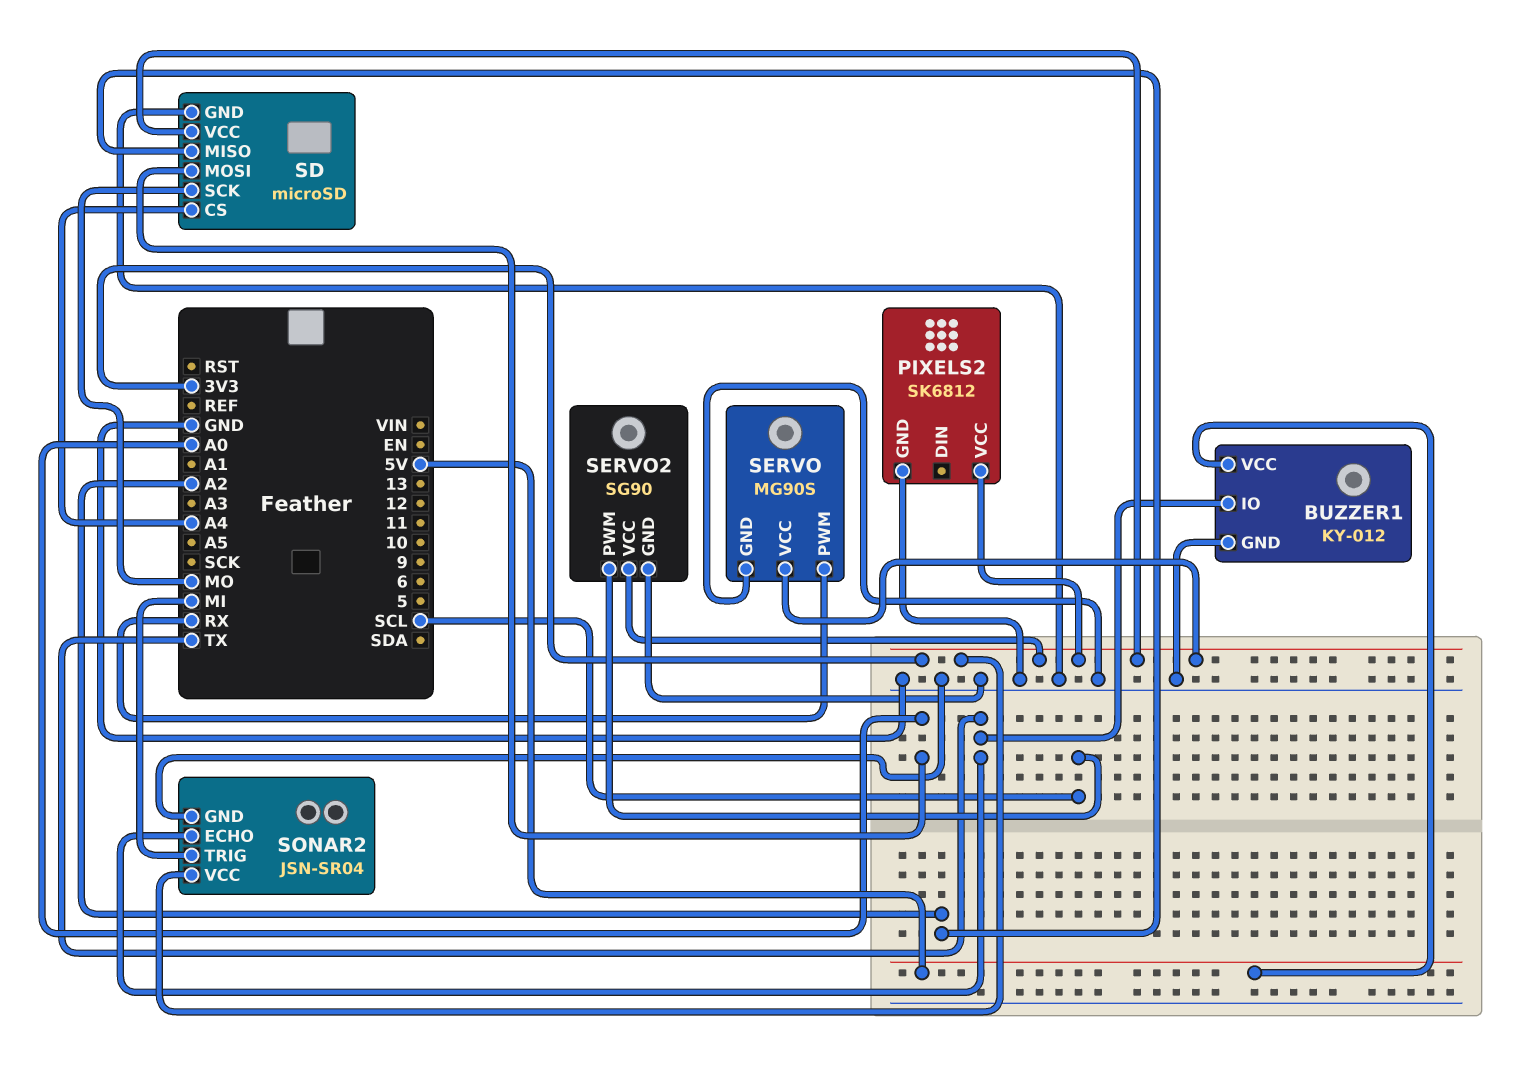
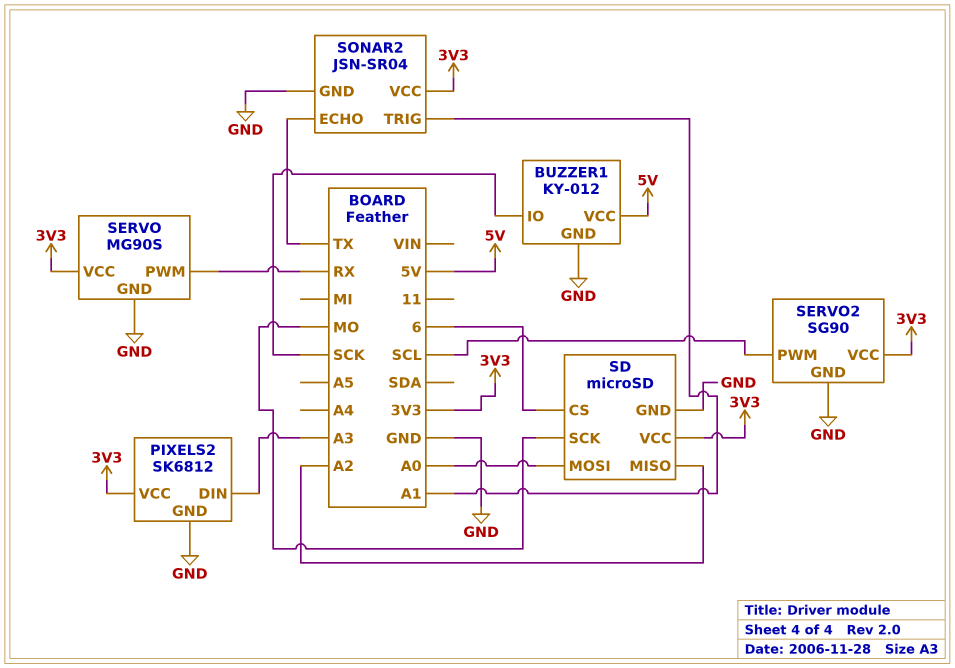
BUZZER1 pin IO: TX -> SCK
PIXELS2 pin DIN: none -> A3
SD pin CS: A4 -> 6
SONAR2 pin TRIG: MI -> A1

